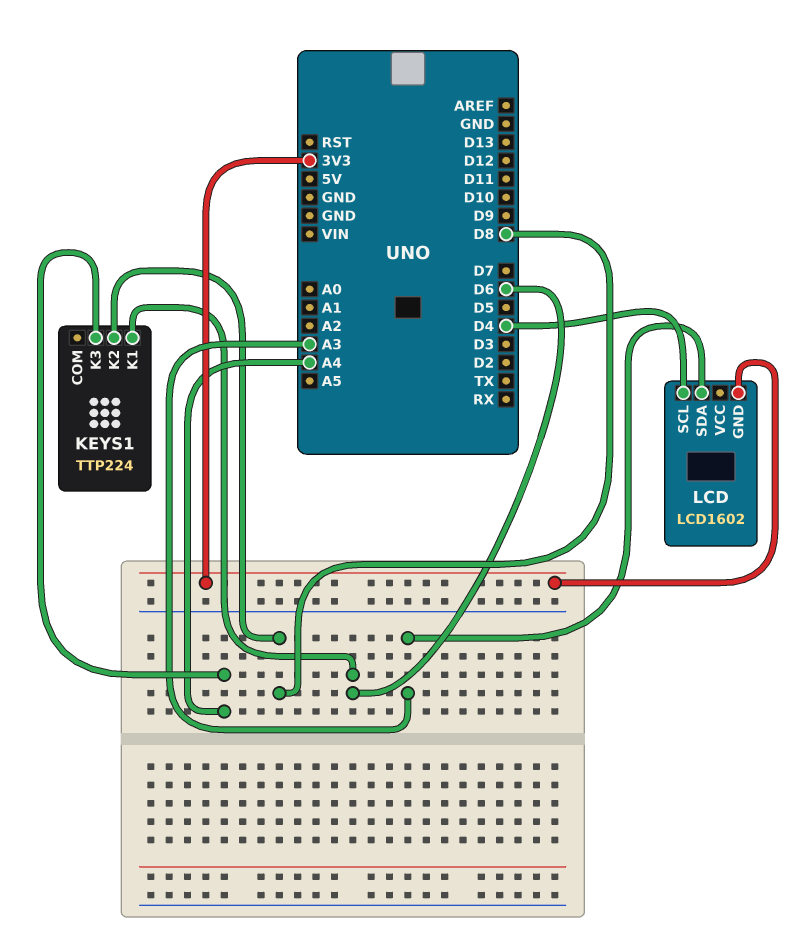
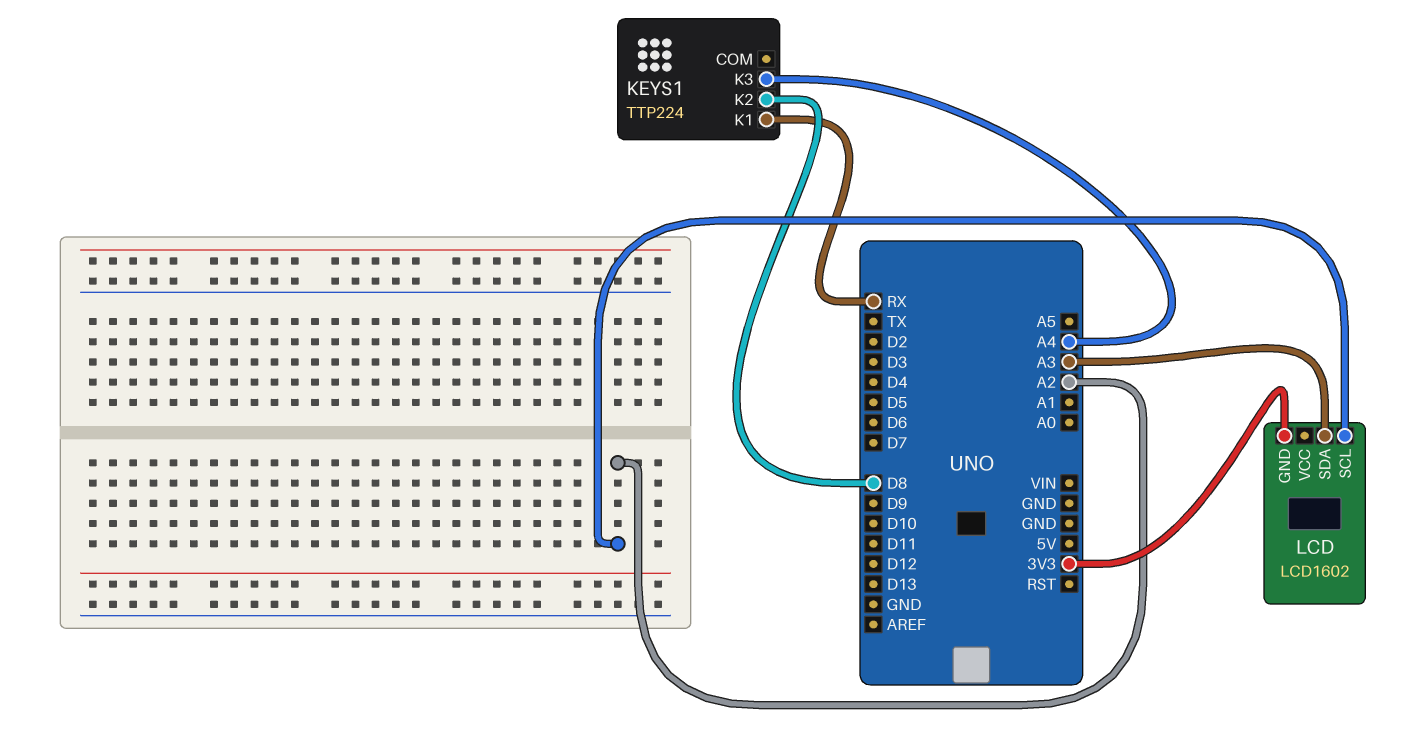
KEYS1 pin K1: D6 -> RX
LCD pin SCL: D4 -> A2

